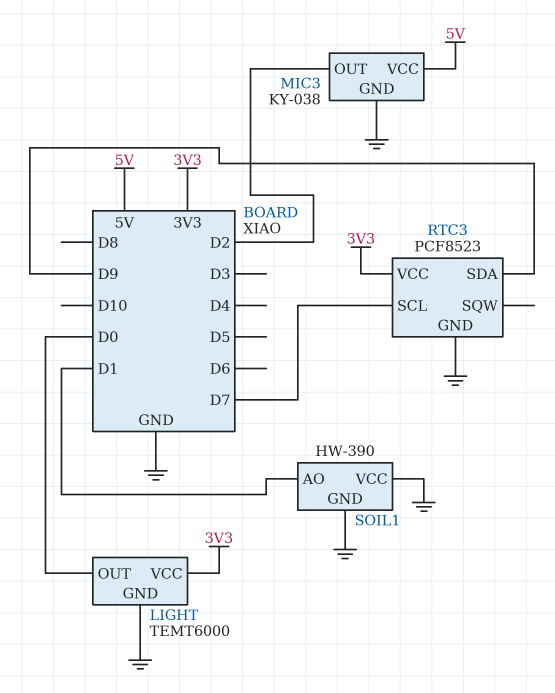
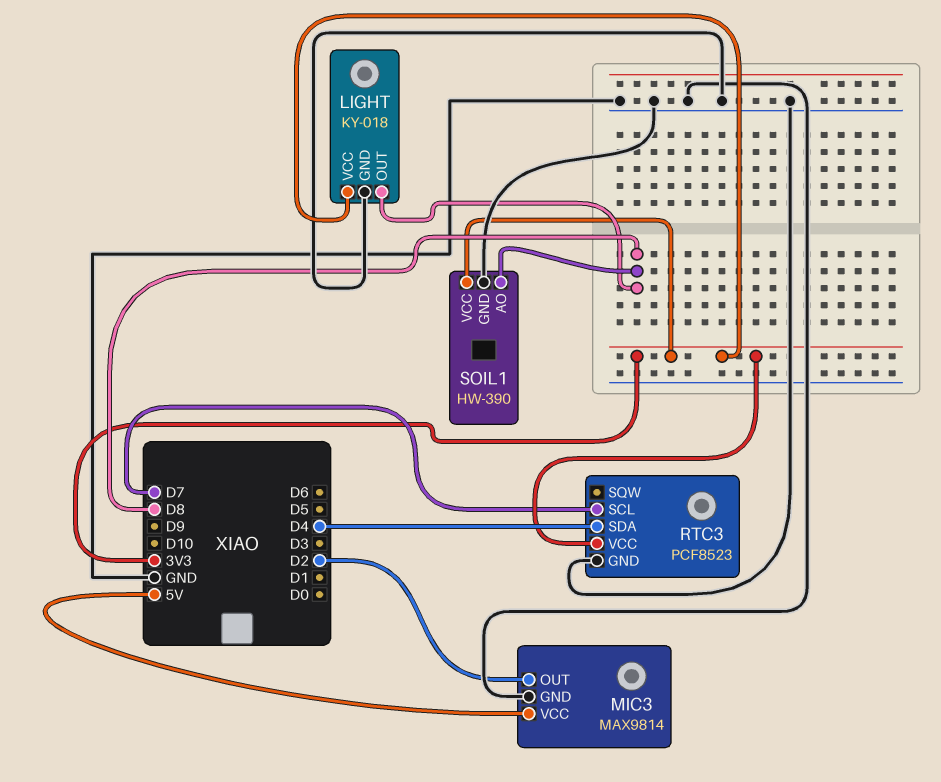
LIGHT: TEMT6000 -> KY-018
LIGHT pin OUT: D0 -> D8
MIC3: KY-038 -> MAX9814
RTC3 pin SDA: D9 -> D4
SOIL1 pin AO: D1 -> D8
SOIL1 pin VCC: GND -> 3V3

